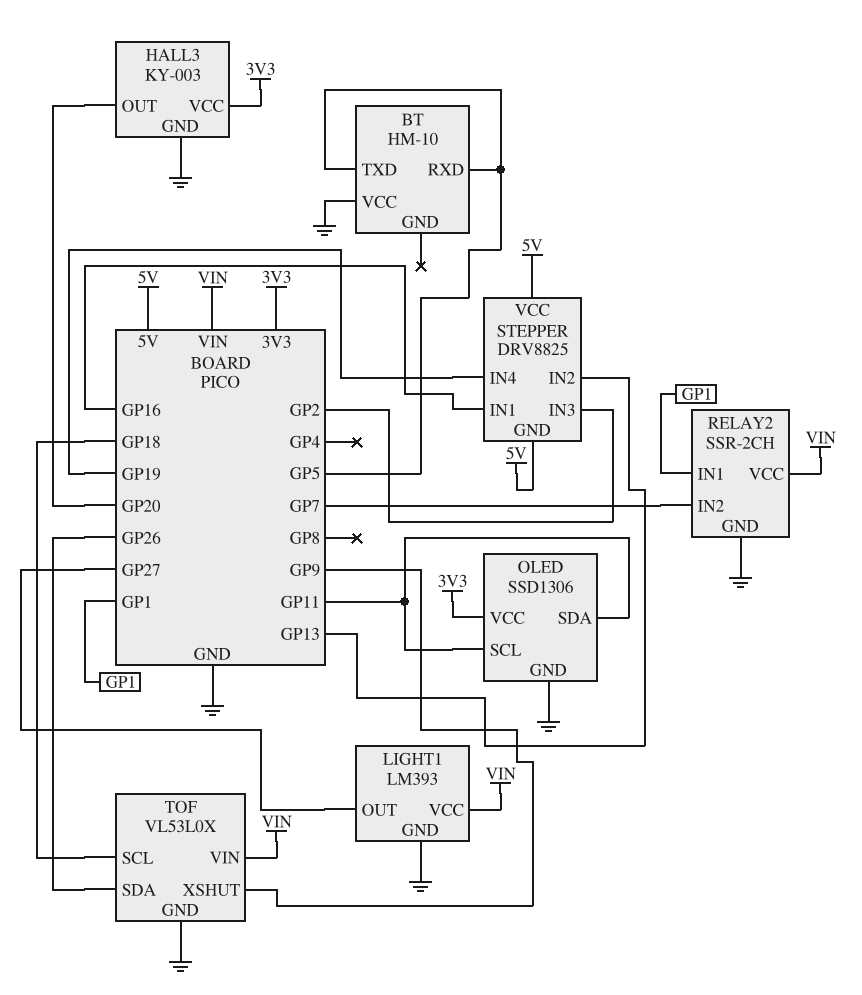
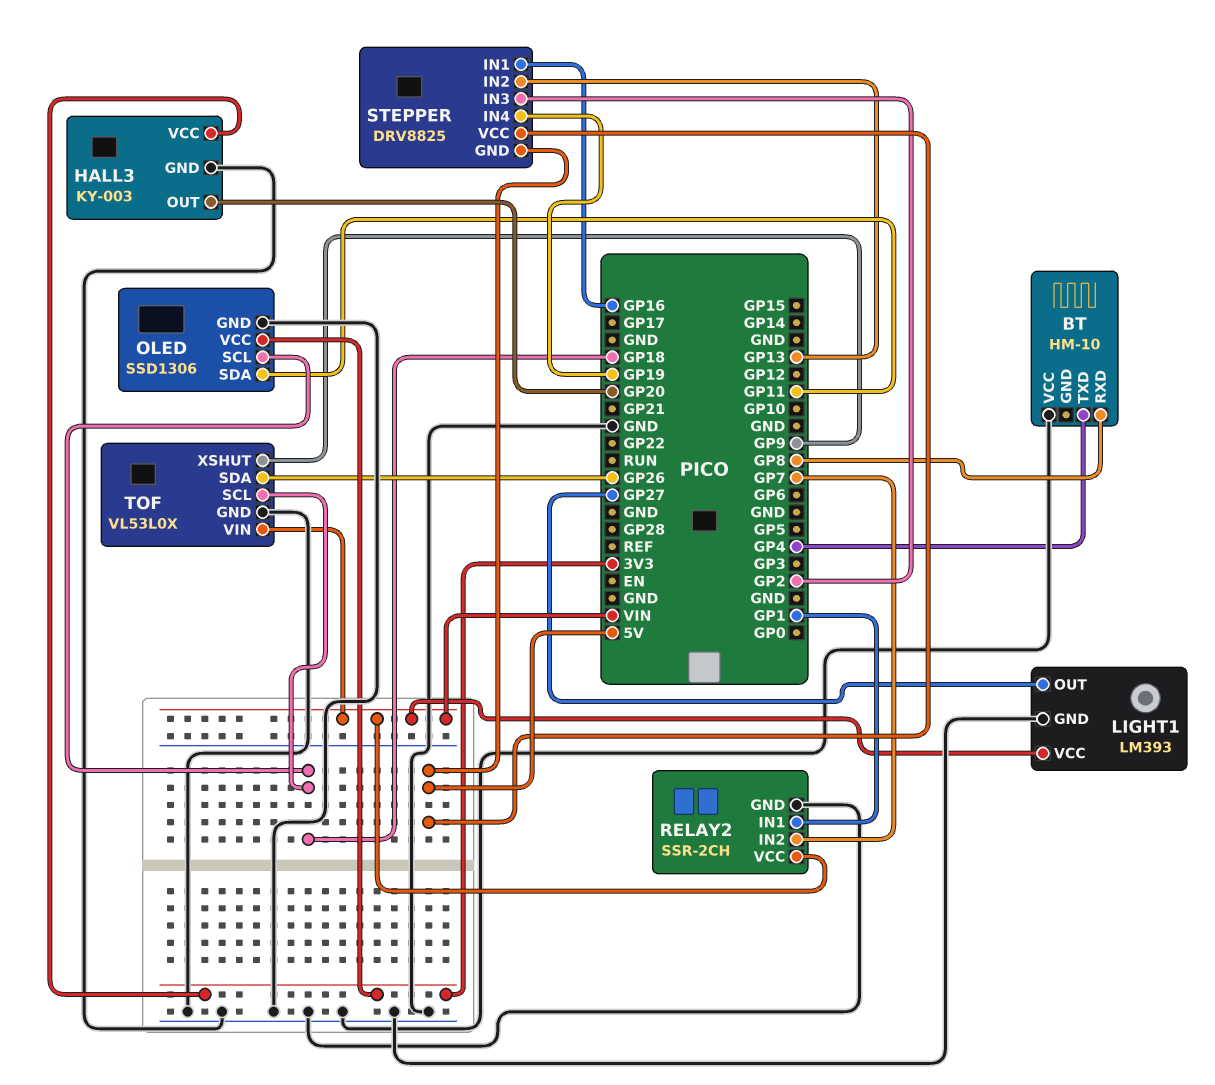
BT pin RXD: GP5 -> GP8
BT pin TXD: GP5 -> GP4
OLED pin SCL: GP11 -> GP18

